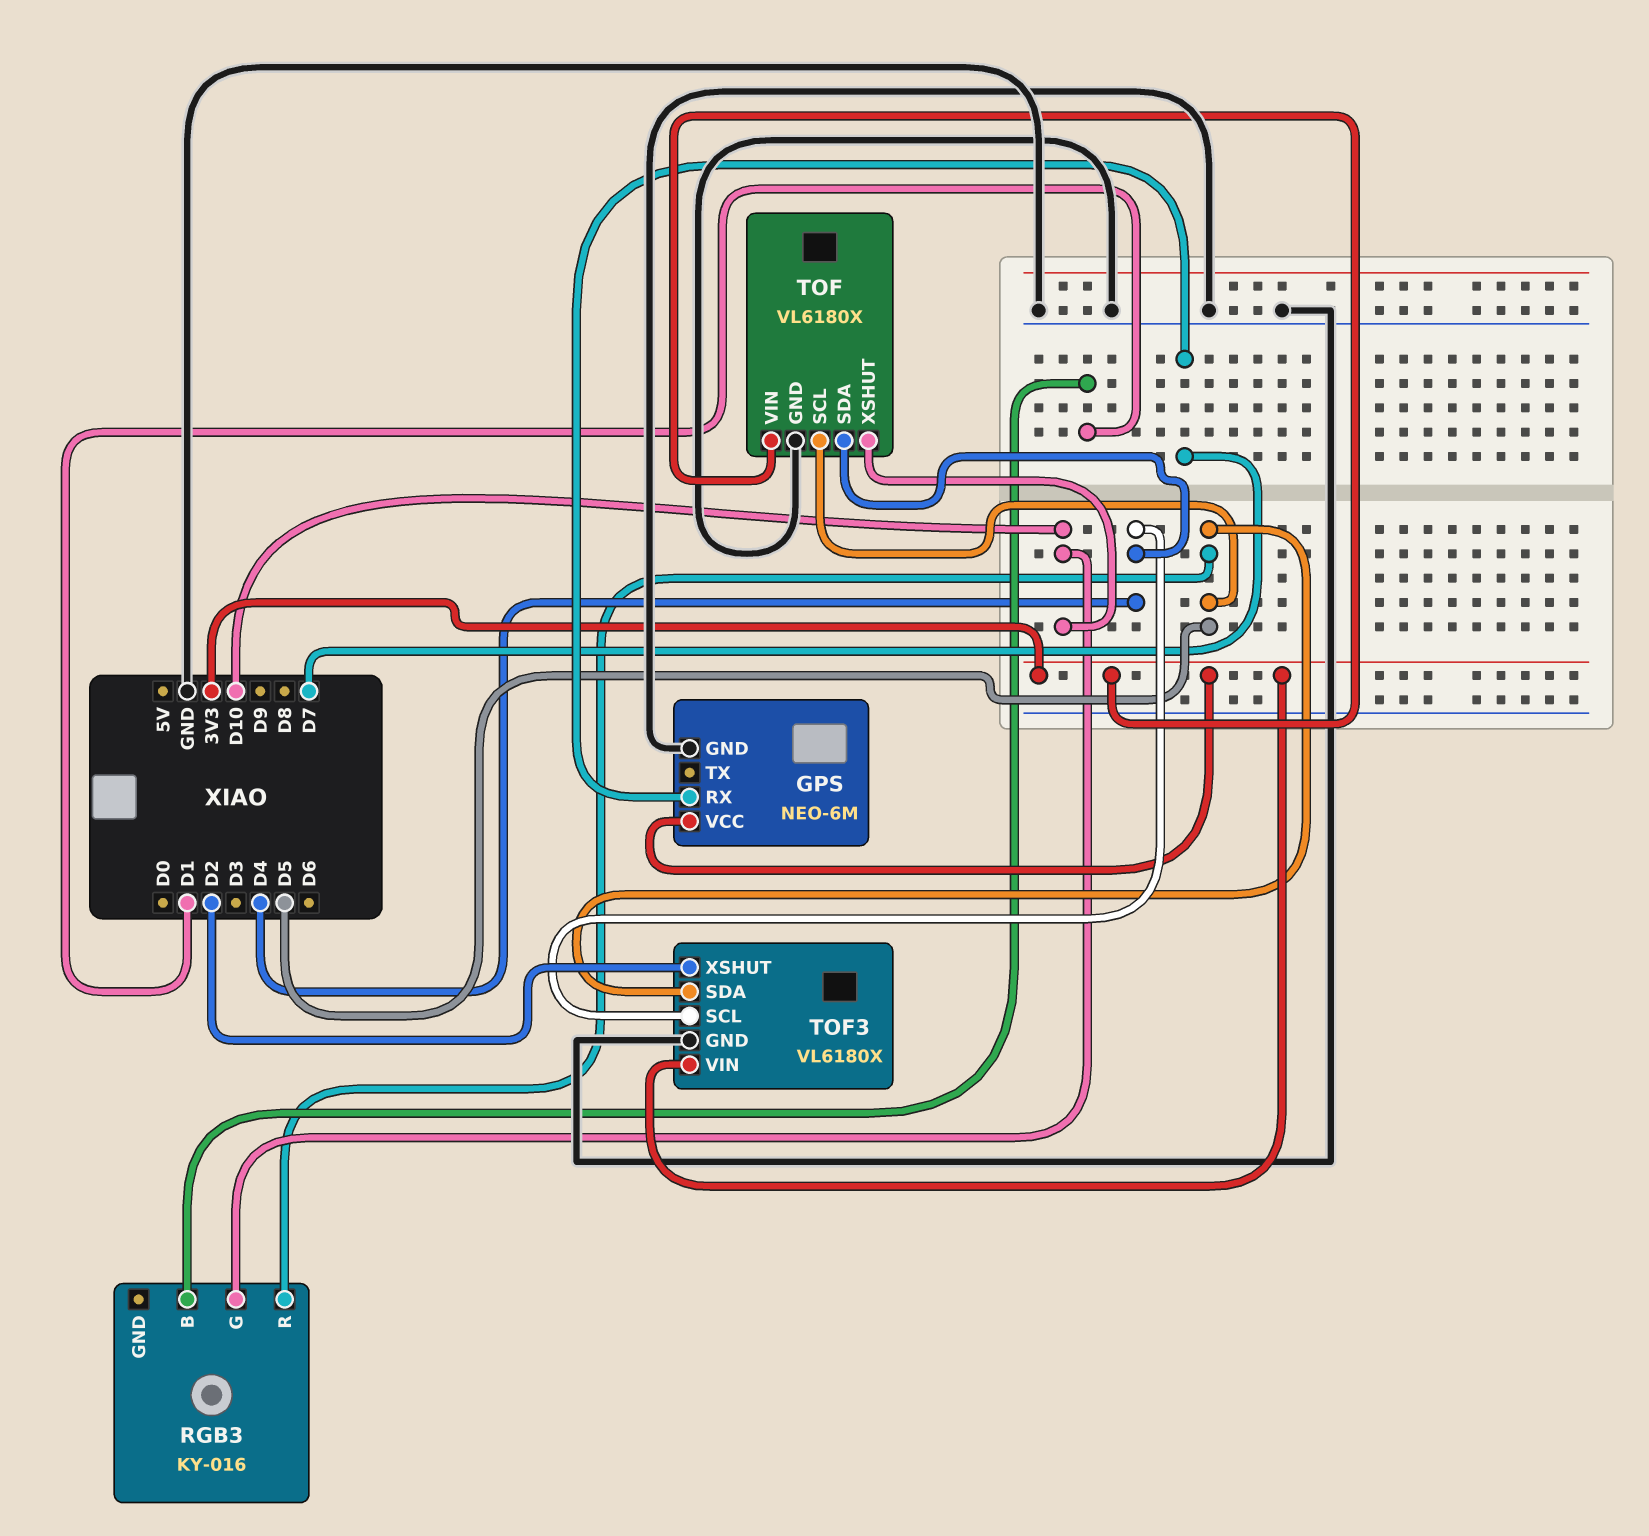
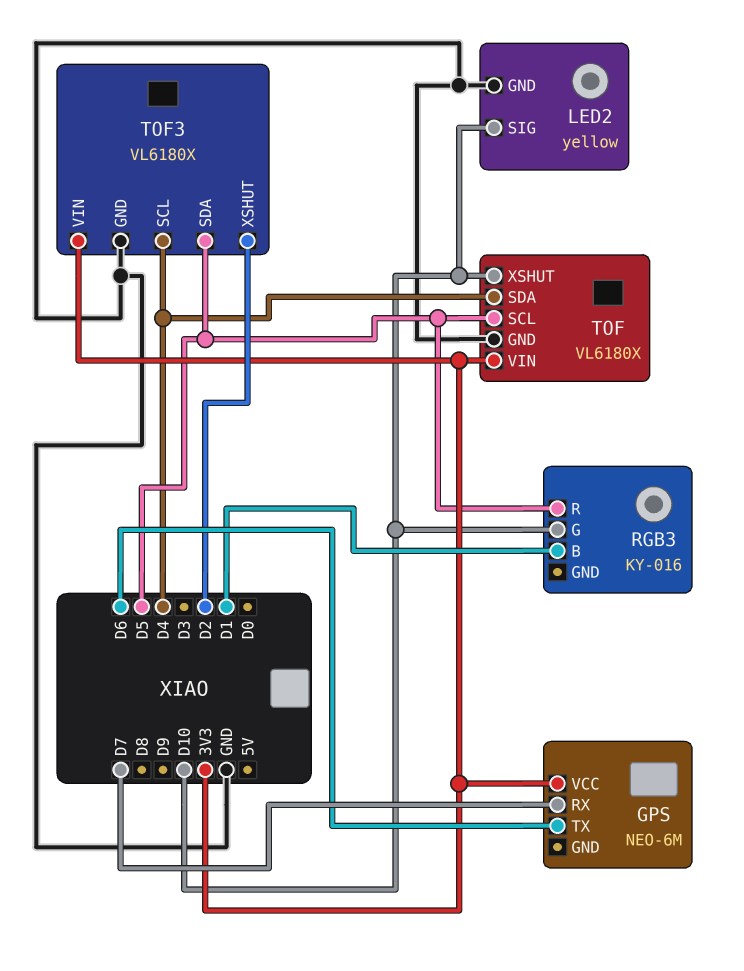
GPS pin GND: GND -> none
GPS pin TX: none -> D6
LED2: none -> yellow
LED2 pin GND: none -> GND
LED2 pin SIG: none -> D10

